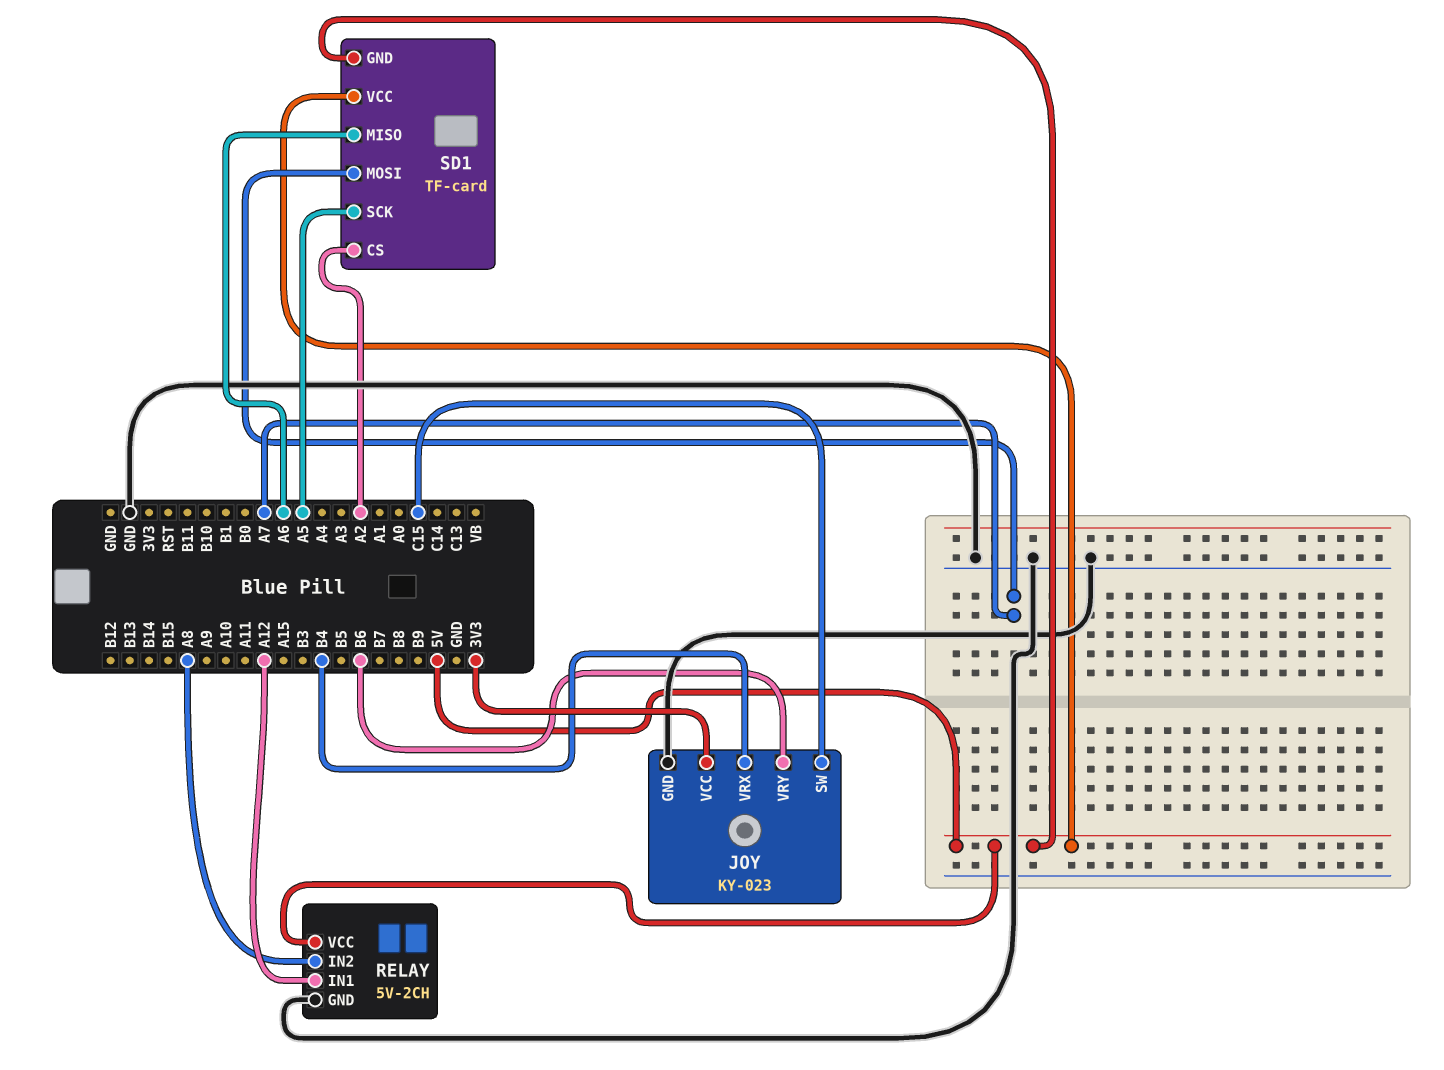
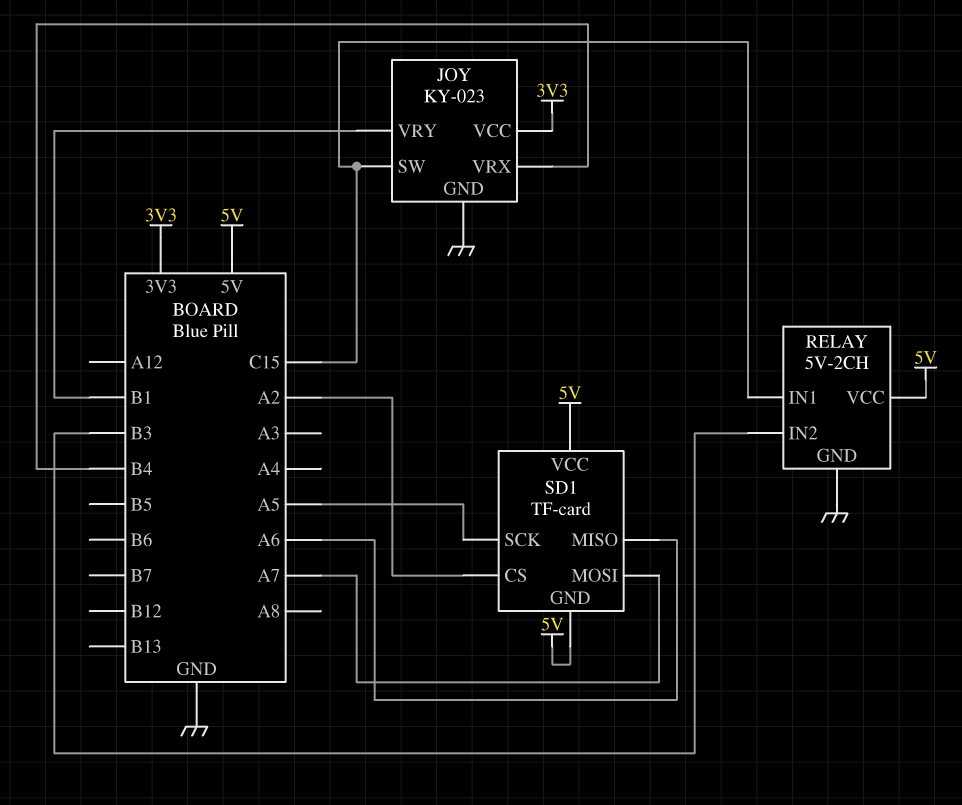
JOY pin VRY: B6 -> B1
RELAY pin IN1: A12 -> C15
RELAY pin IN2: A8 -> B3

